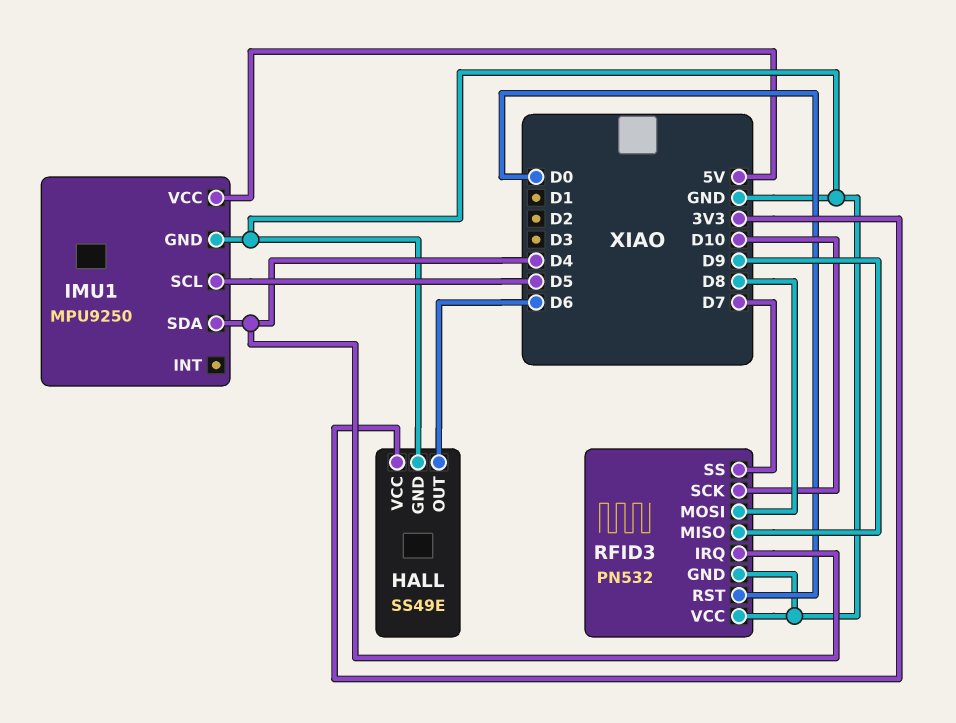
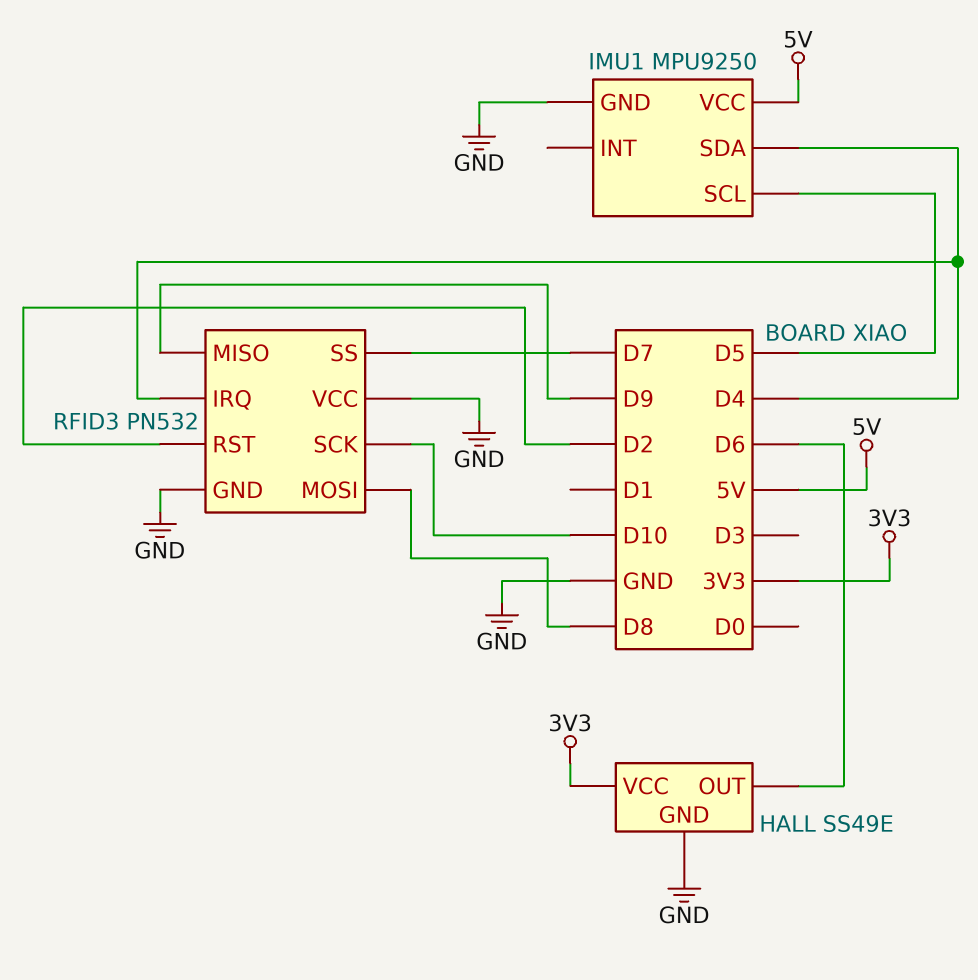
RFID3 pin RST: D0 -> D2

